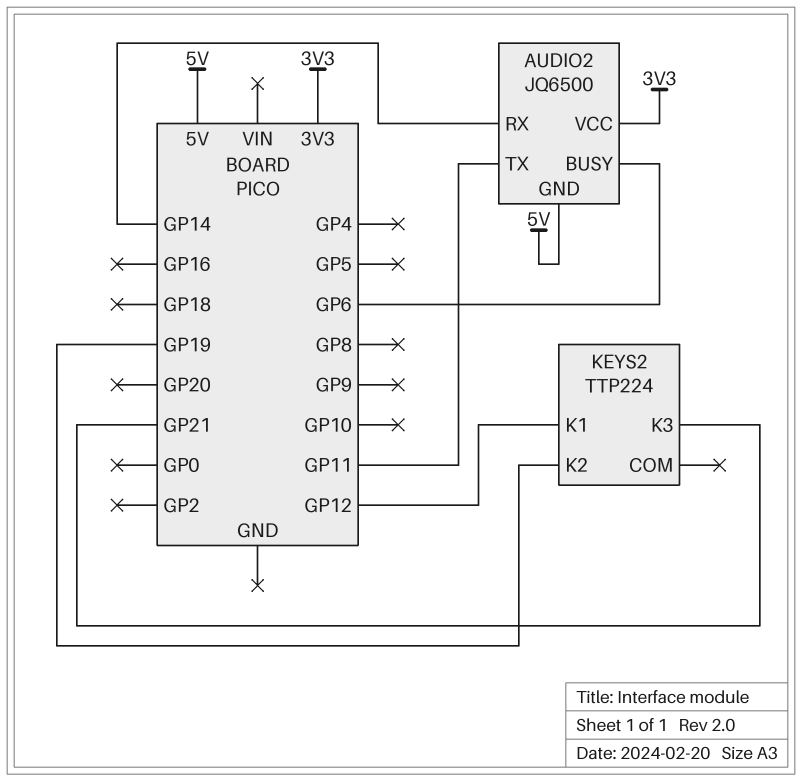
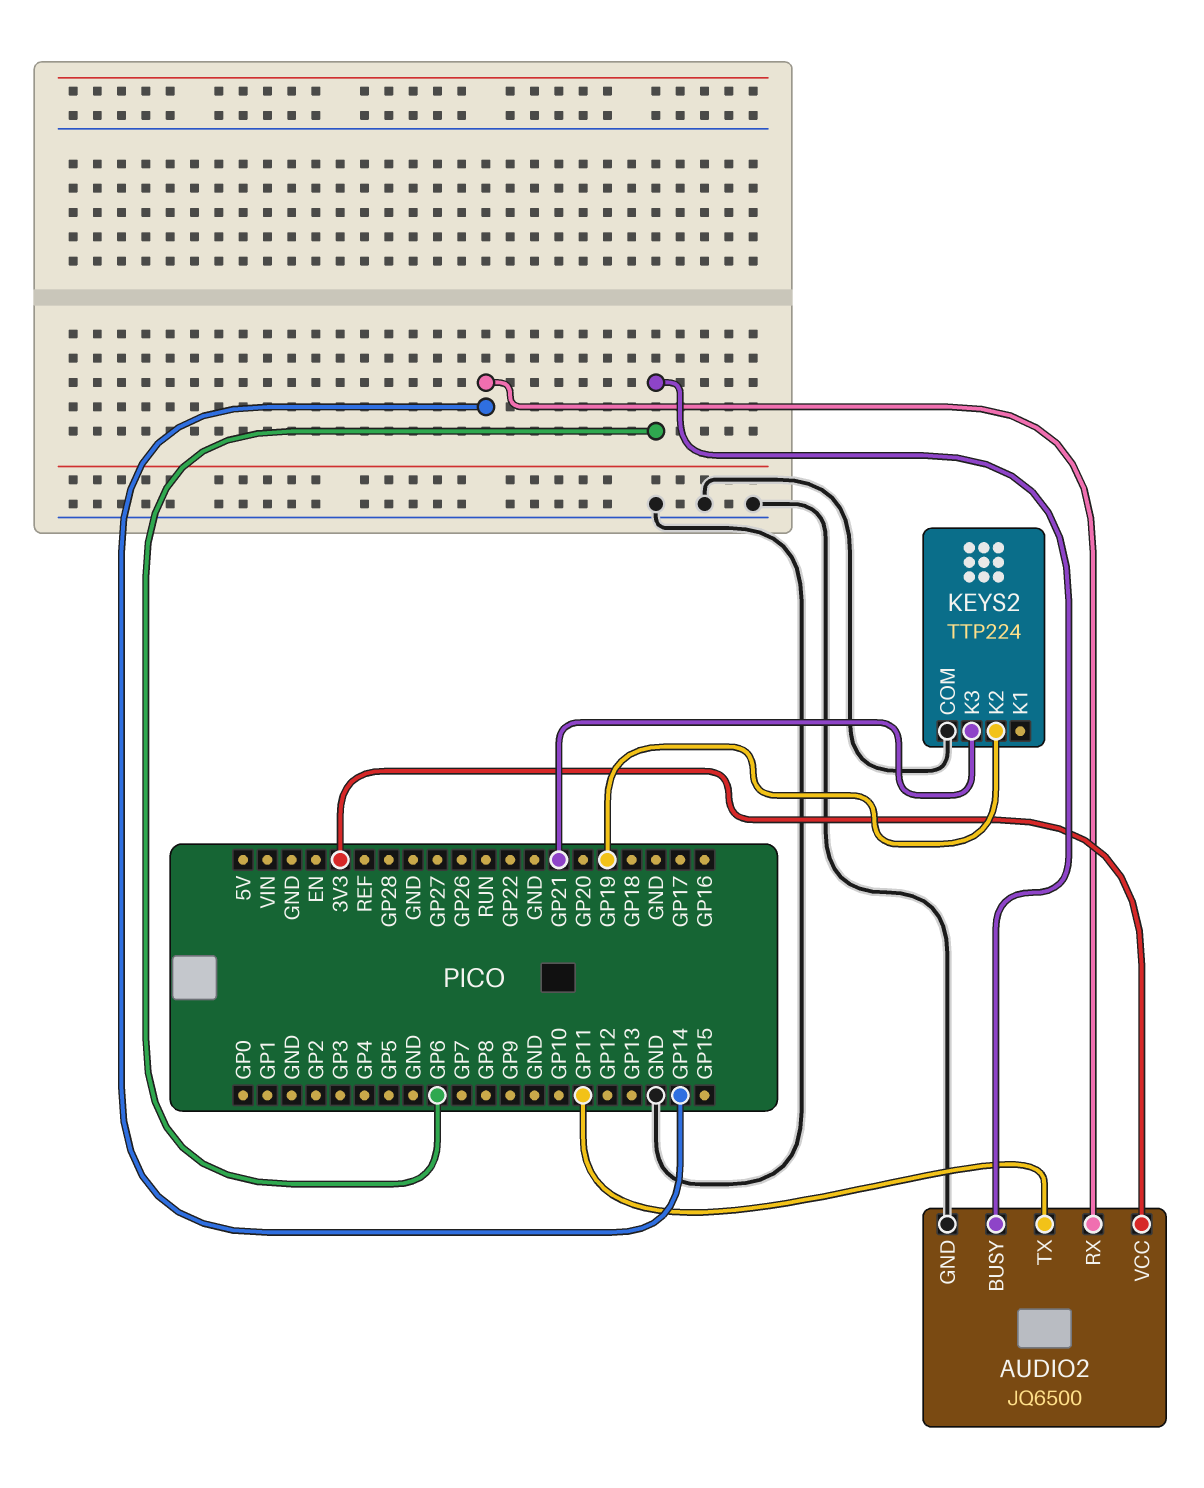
AUDIO2 pin GND: 5V -> GND
KEYS2 pin COM: none -> GND
KEYS2 pin K1: GP12 -> none

